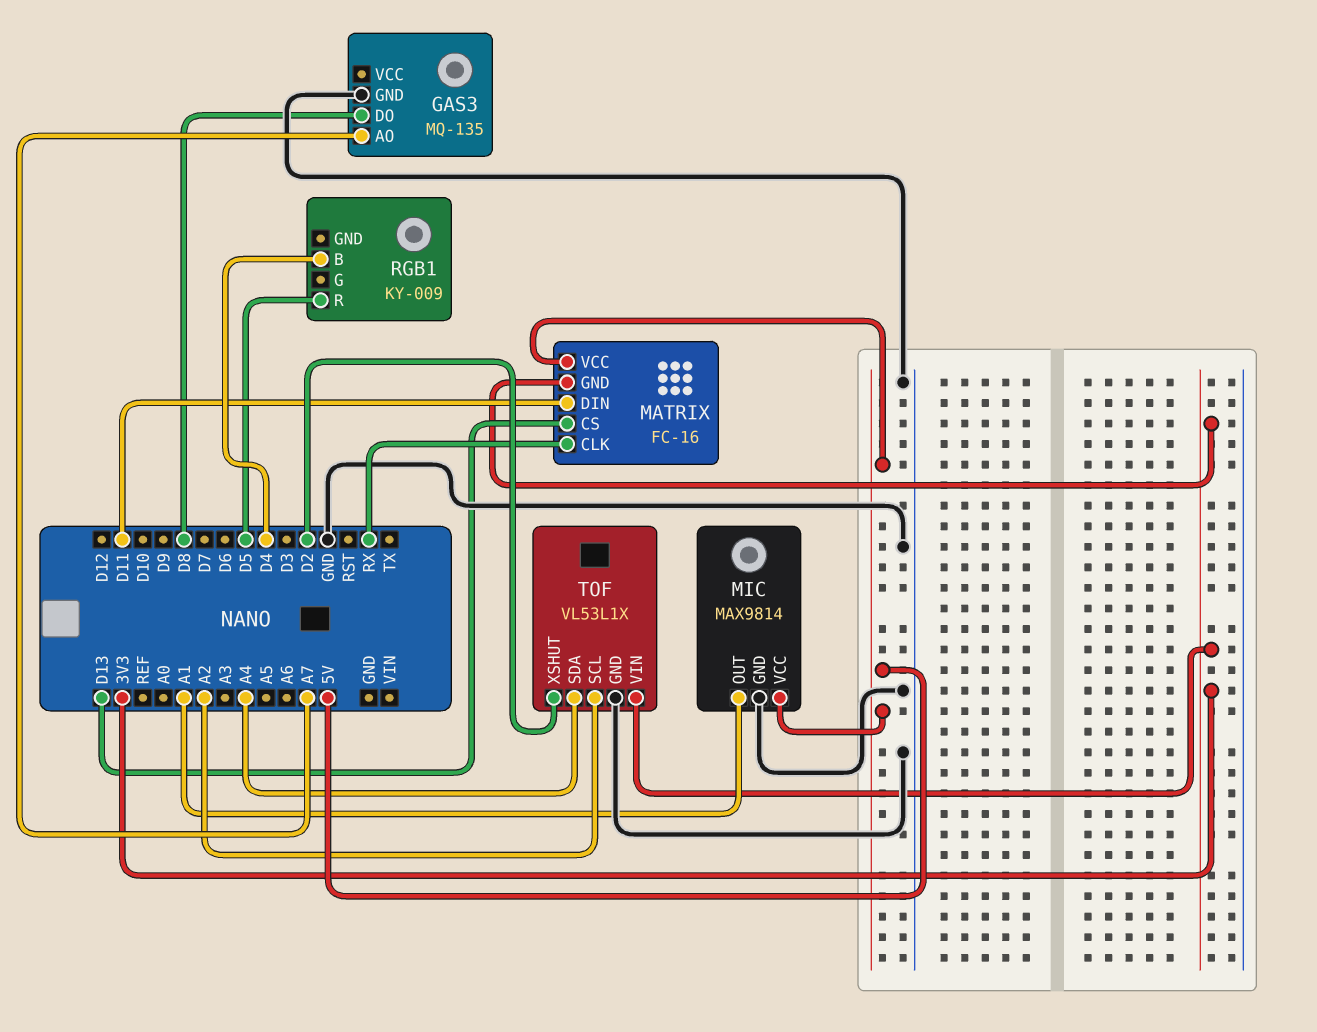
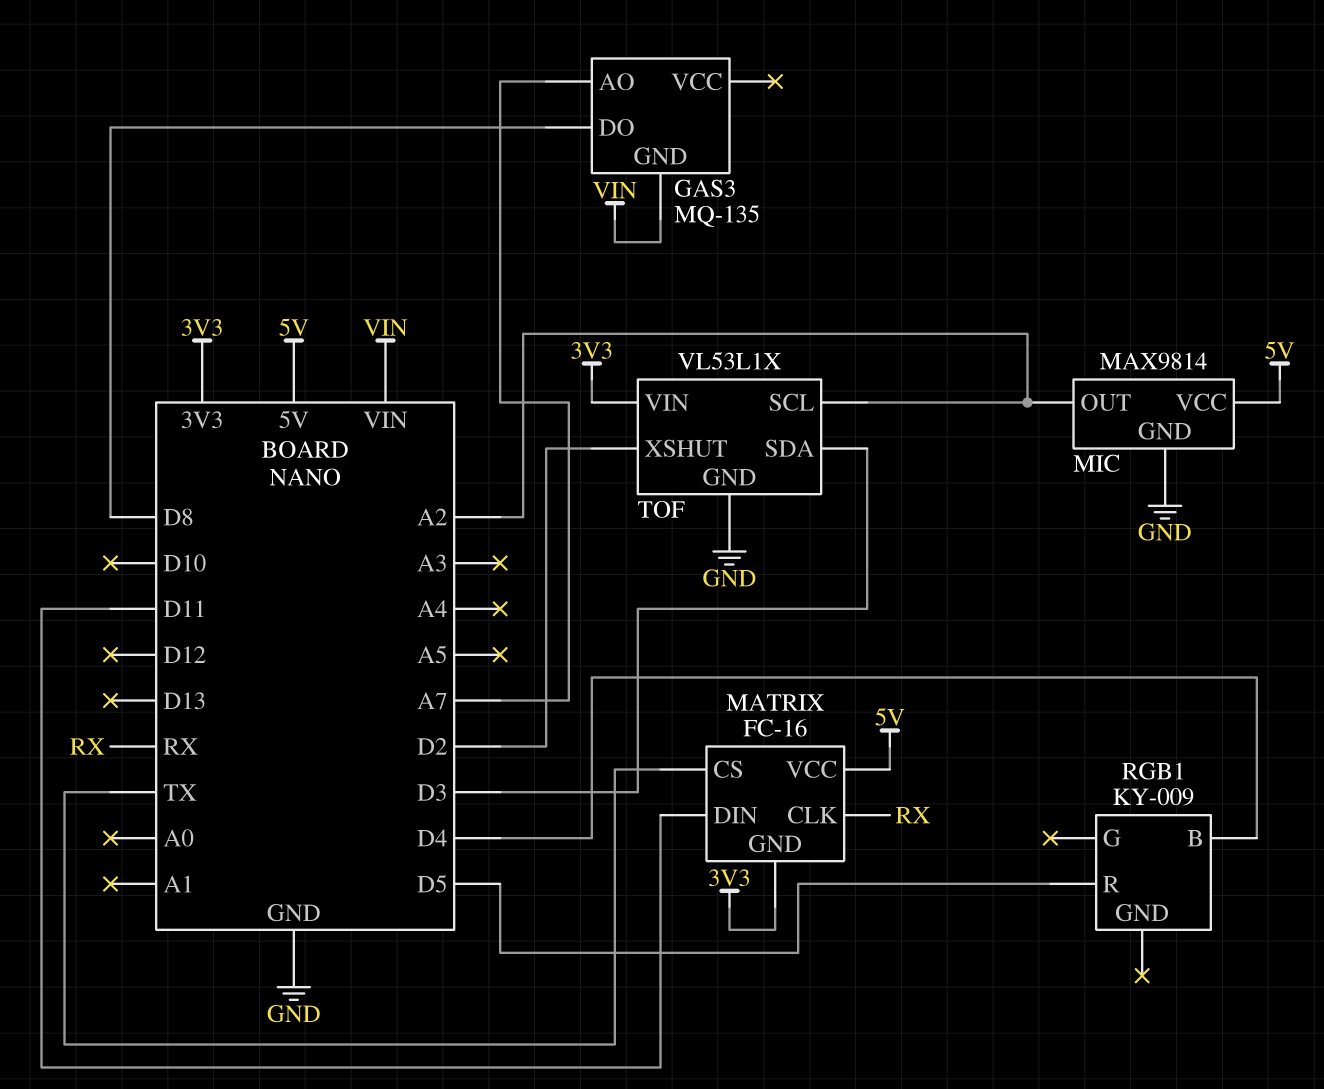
GAS3 pin GND: GND -> VIN
MATRIX pin CS: D13 -> TX
MIC pin OUT: A1 -> A2
TOF pin SDA: A4 -> D3

